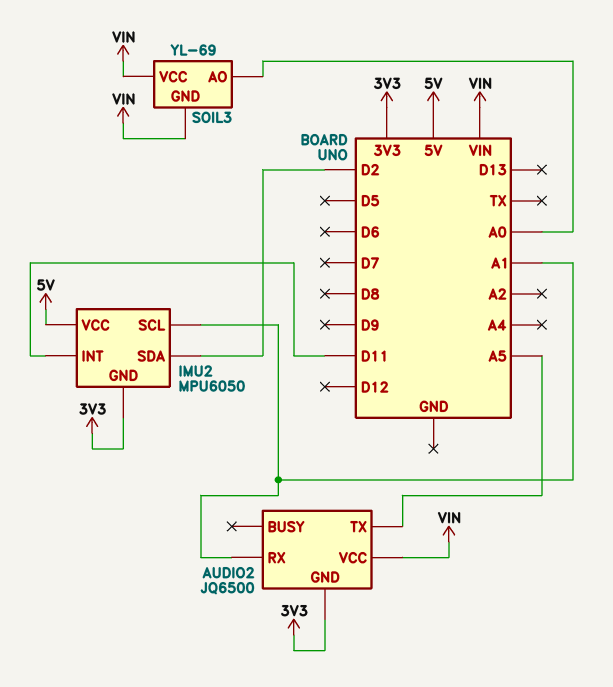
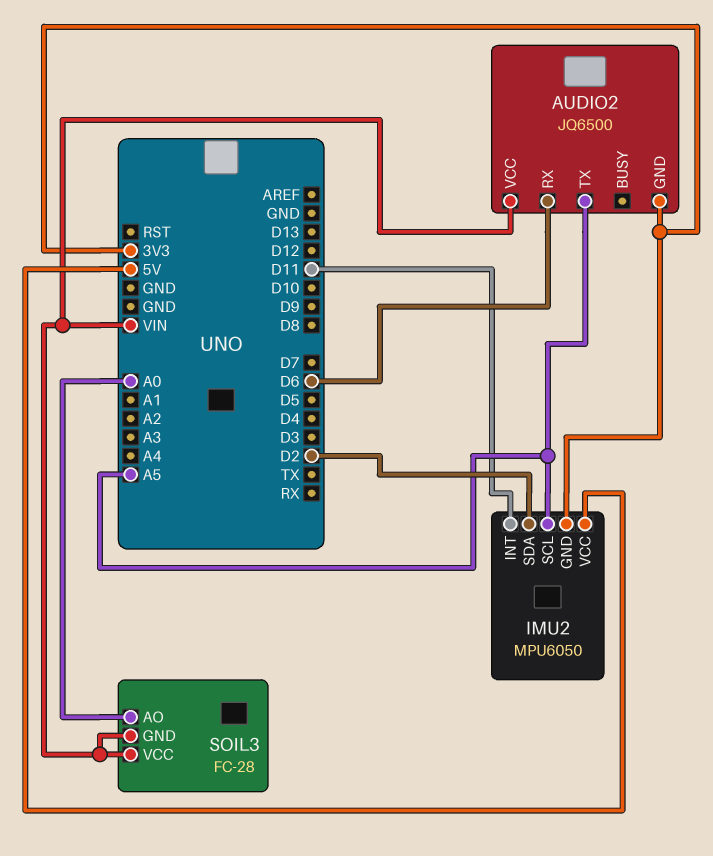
AUDIO2 pin RX: A1 -> D6
IMU2 pin SCL: A1 -> A5
SOIL3: YL-69 -> FC-28

